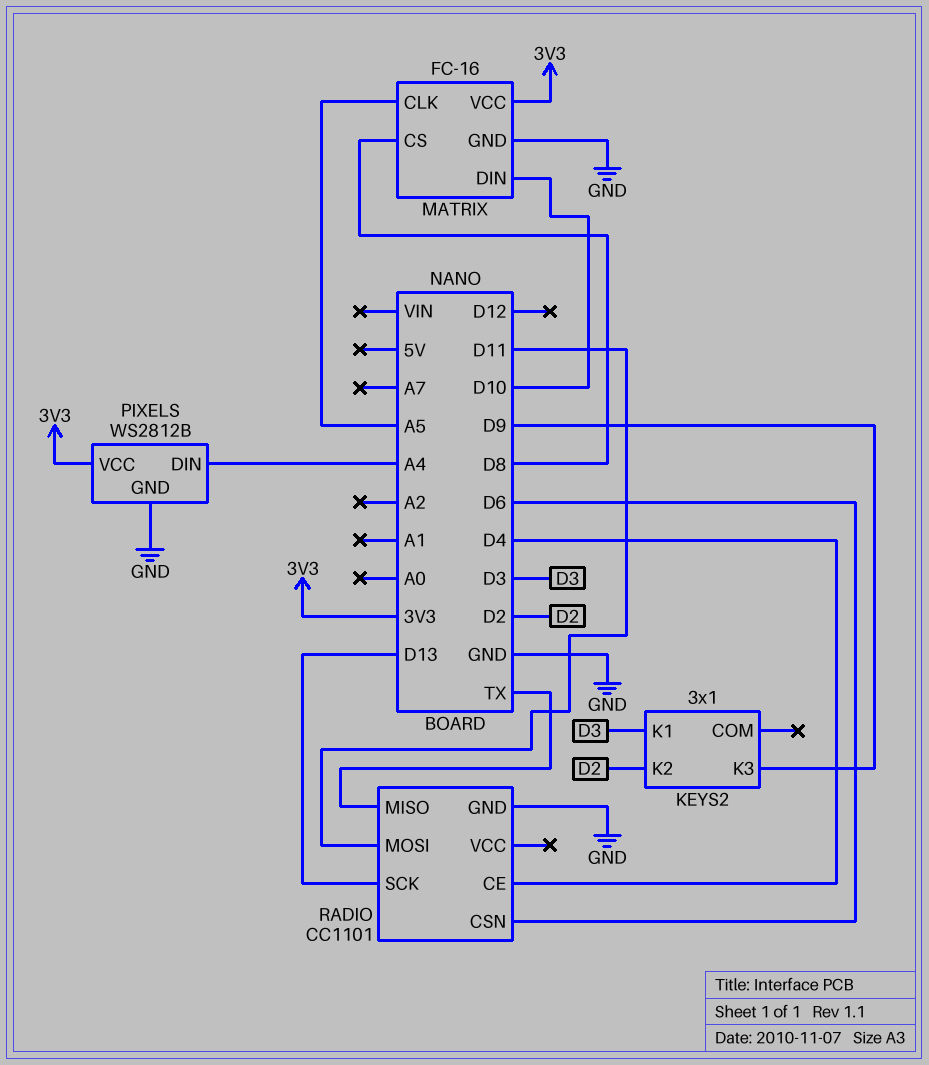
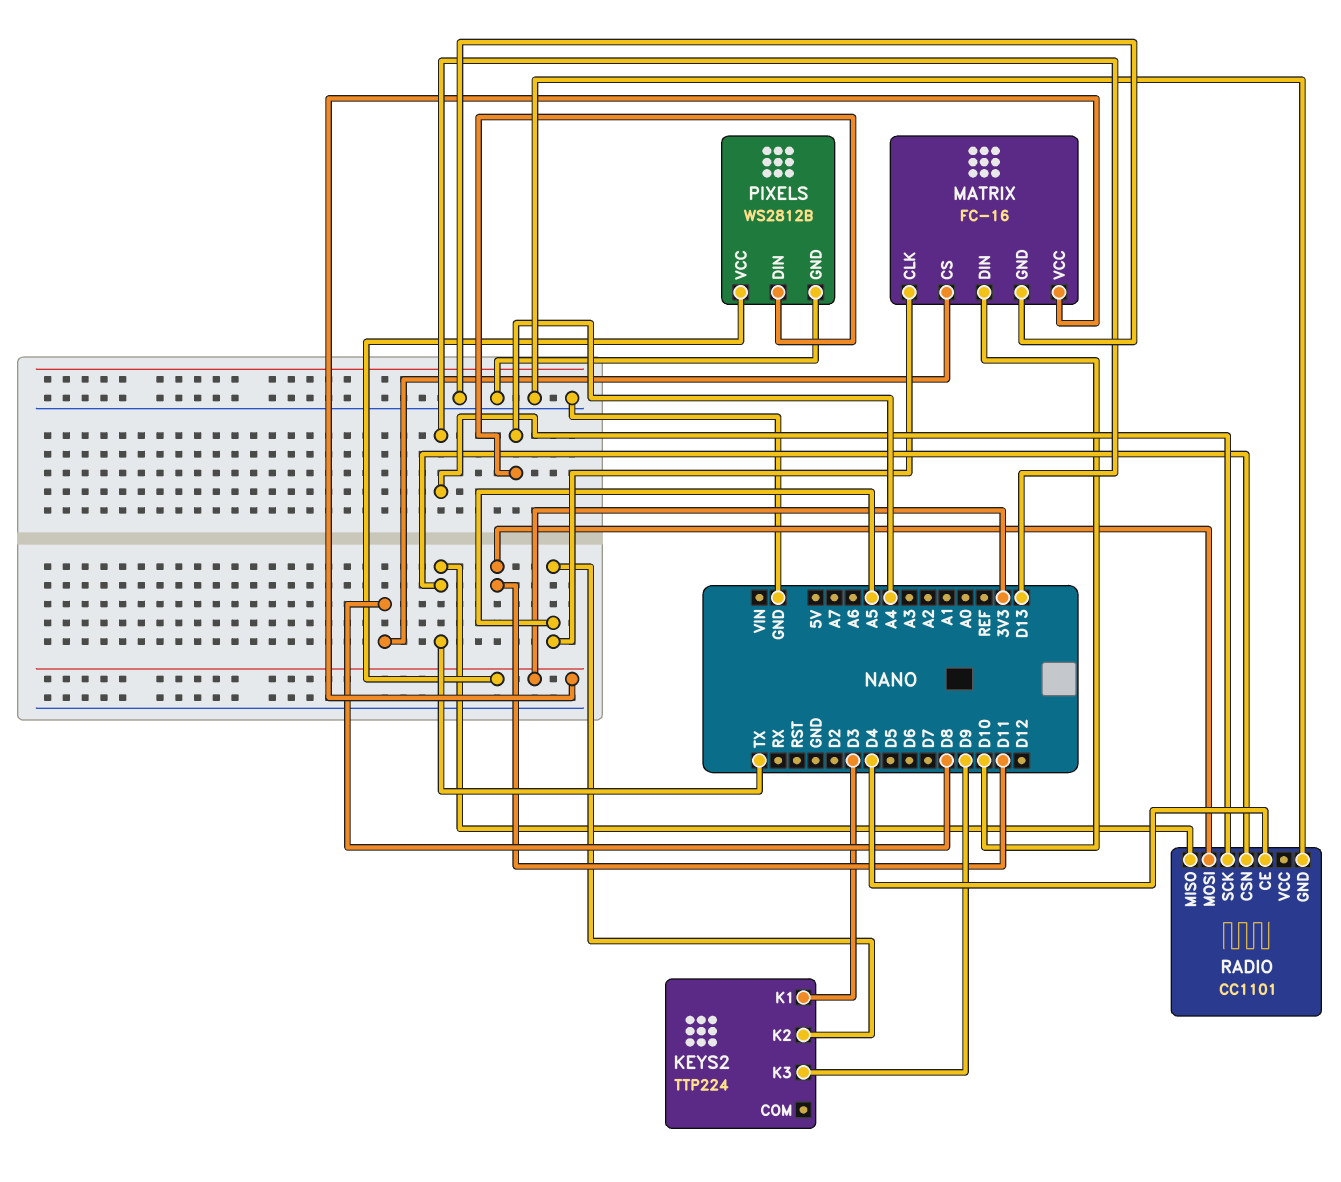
KEYS2: 3x1 -> TTP224
KEYS2 pin K2: D2 -> A5
RADIO pin CSN: D6 -> TX

